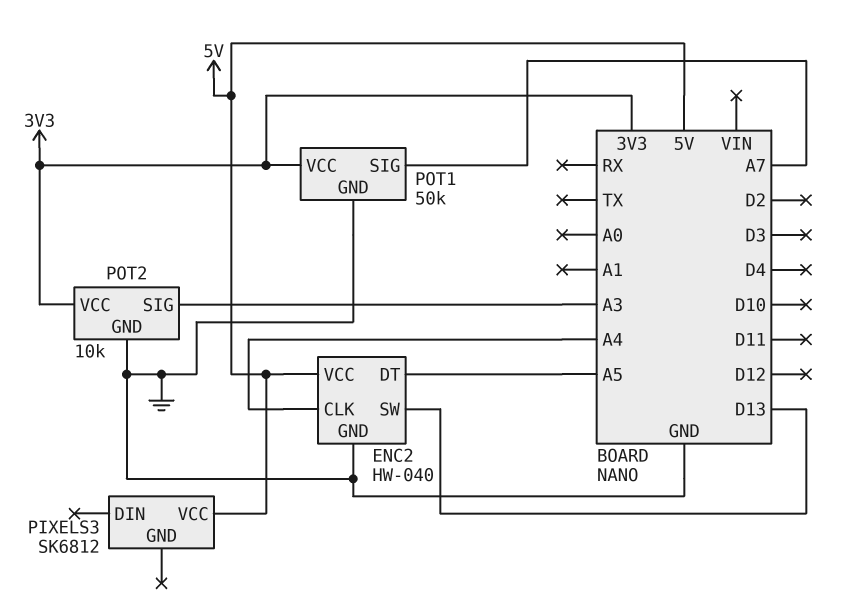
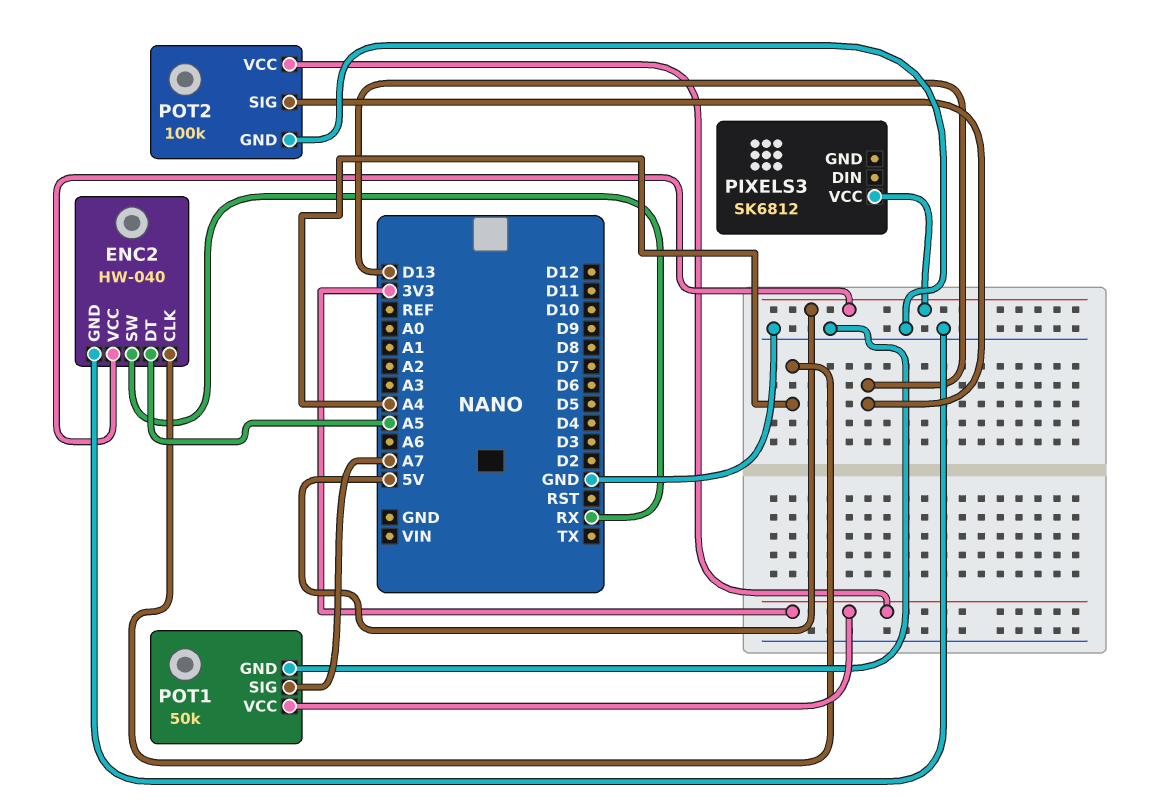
ENC2 pin SW: D13 -> RX
POT2: 10k -> 100k
POT2 pin SIG: A3 -> D13

